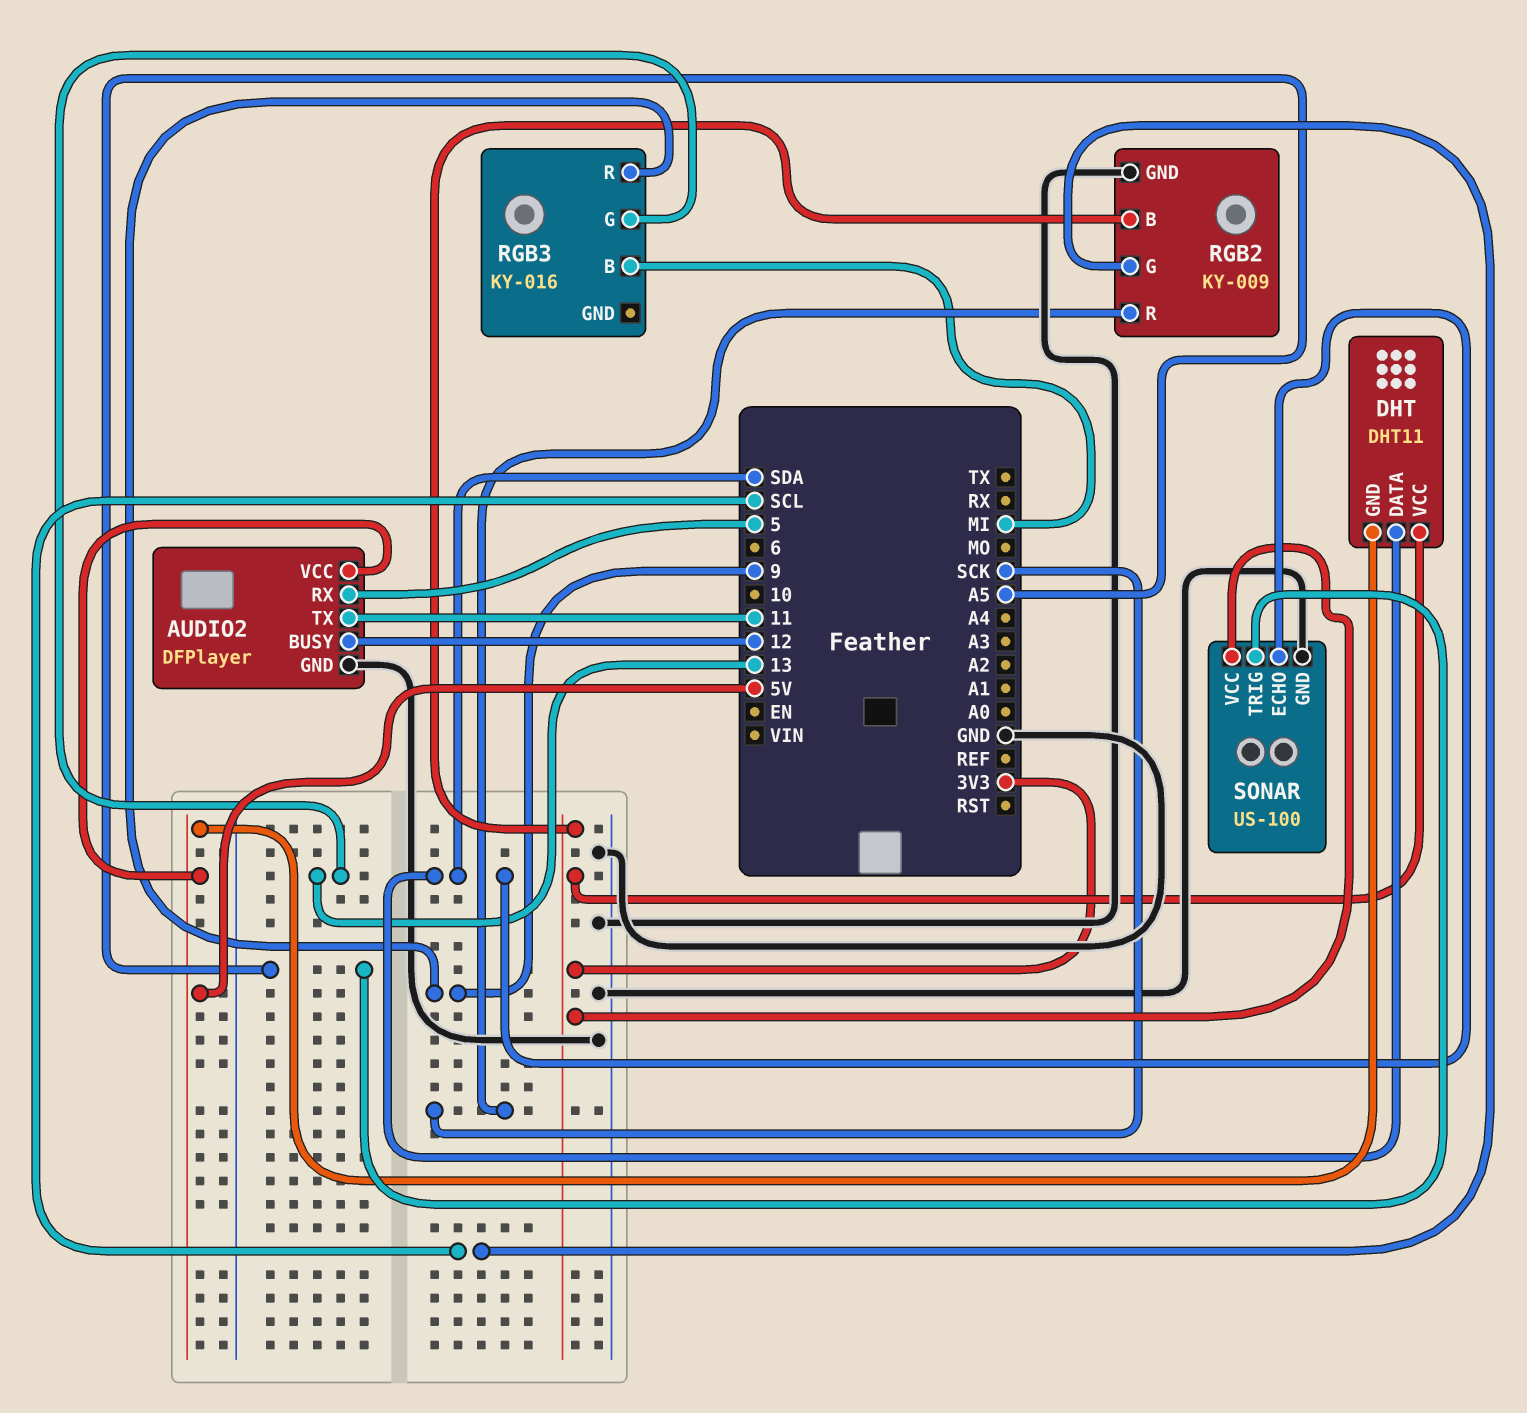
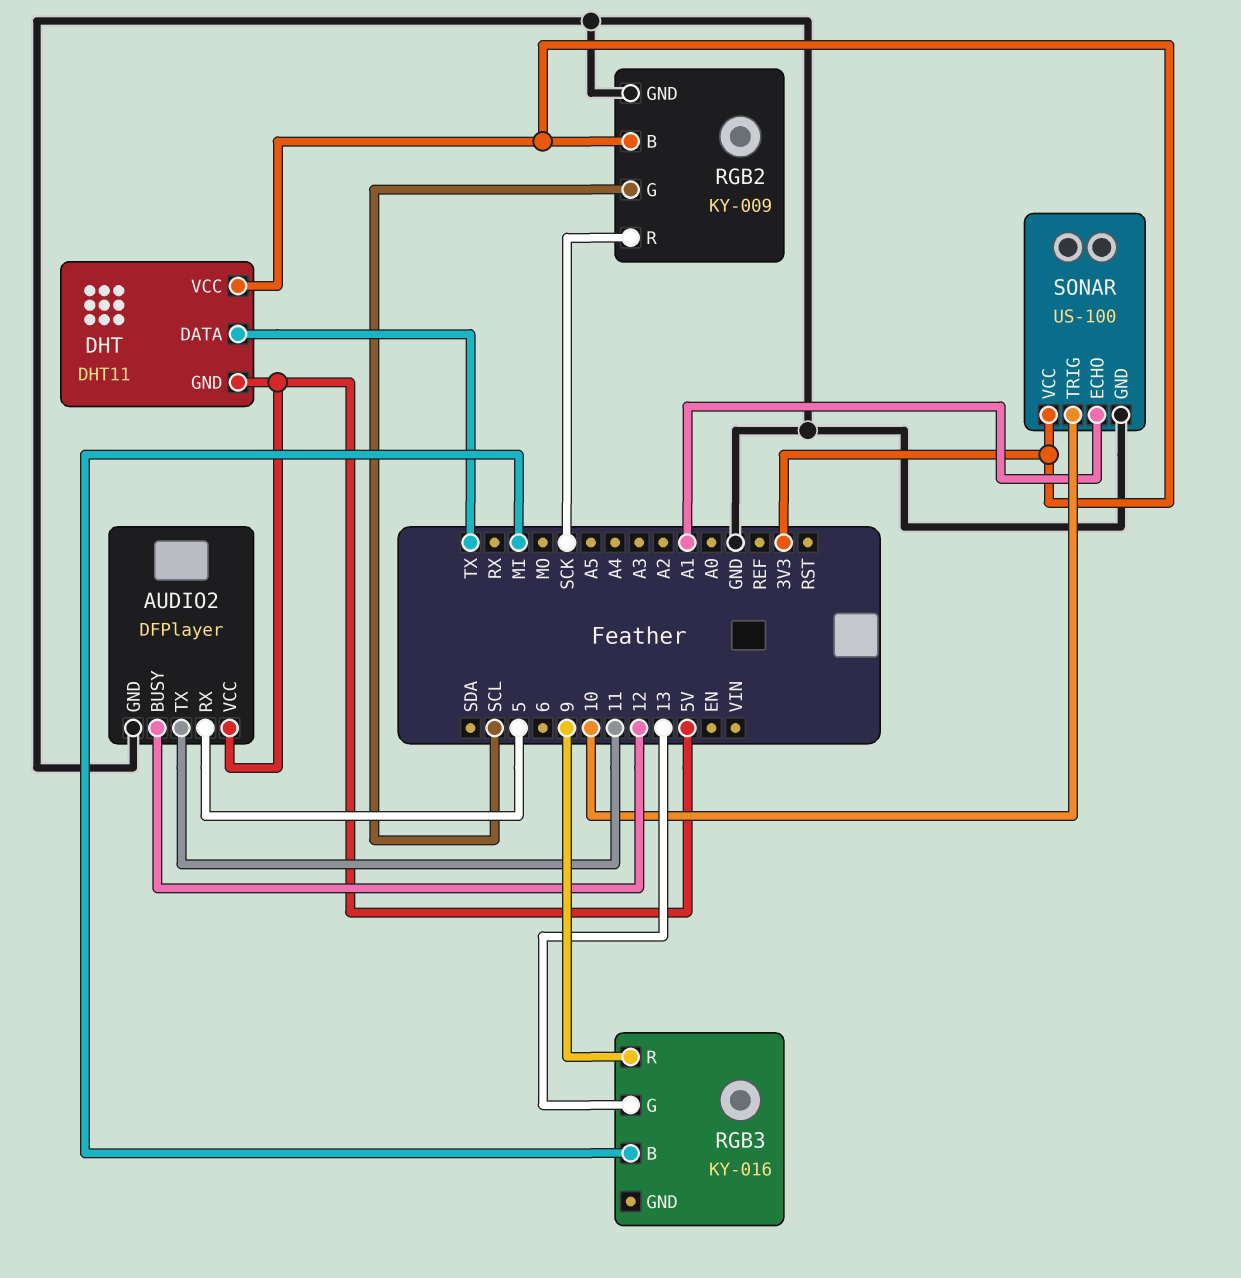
DHT pin DATA: SDA -> TX
SONAR pin ECHO: SDA -> A1
SONAR pin TRIG: A5 -> 10

